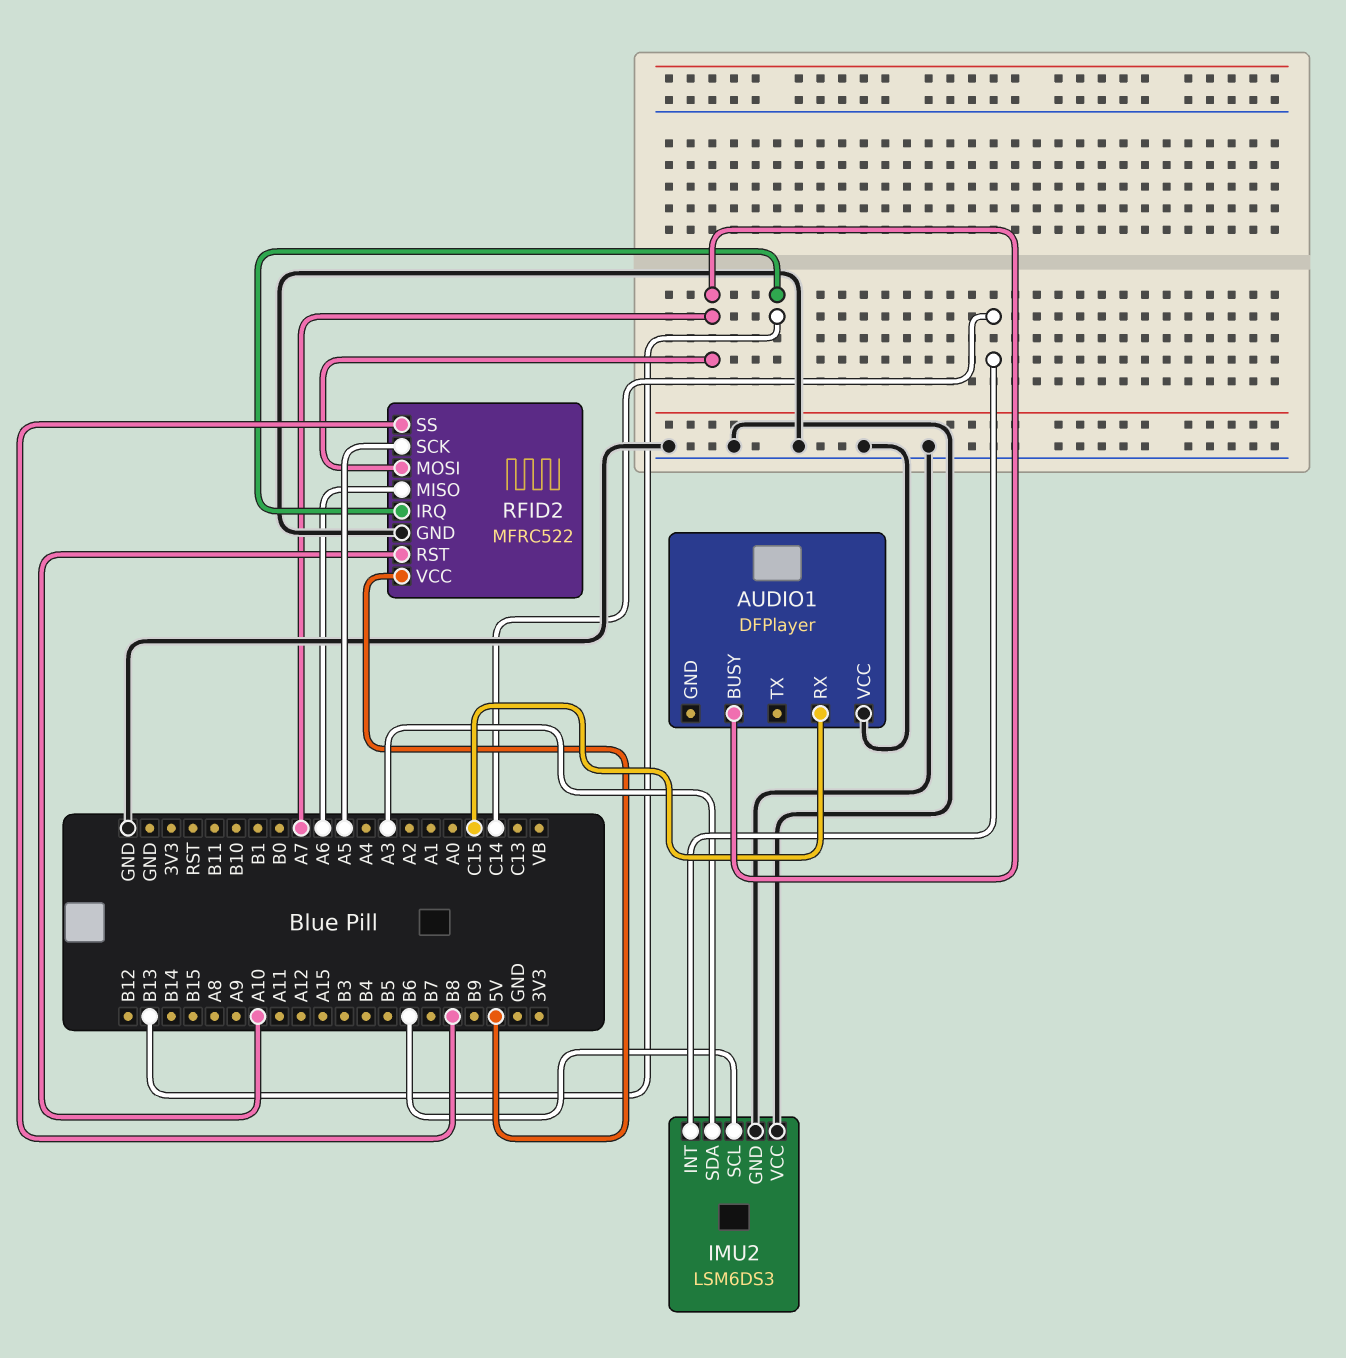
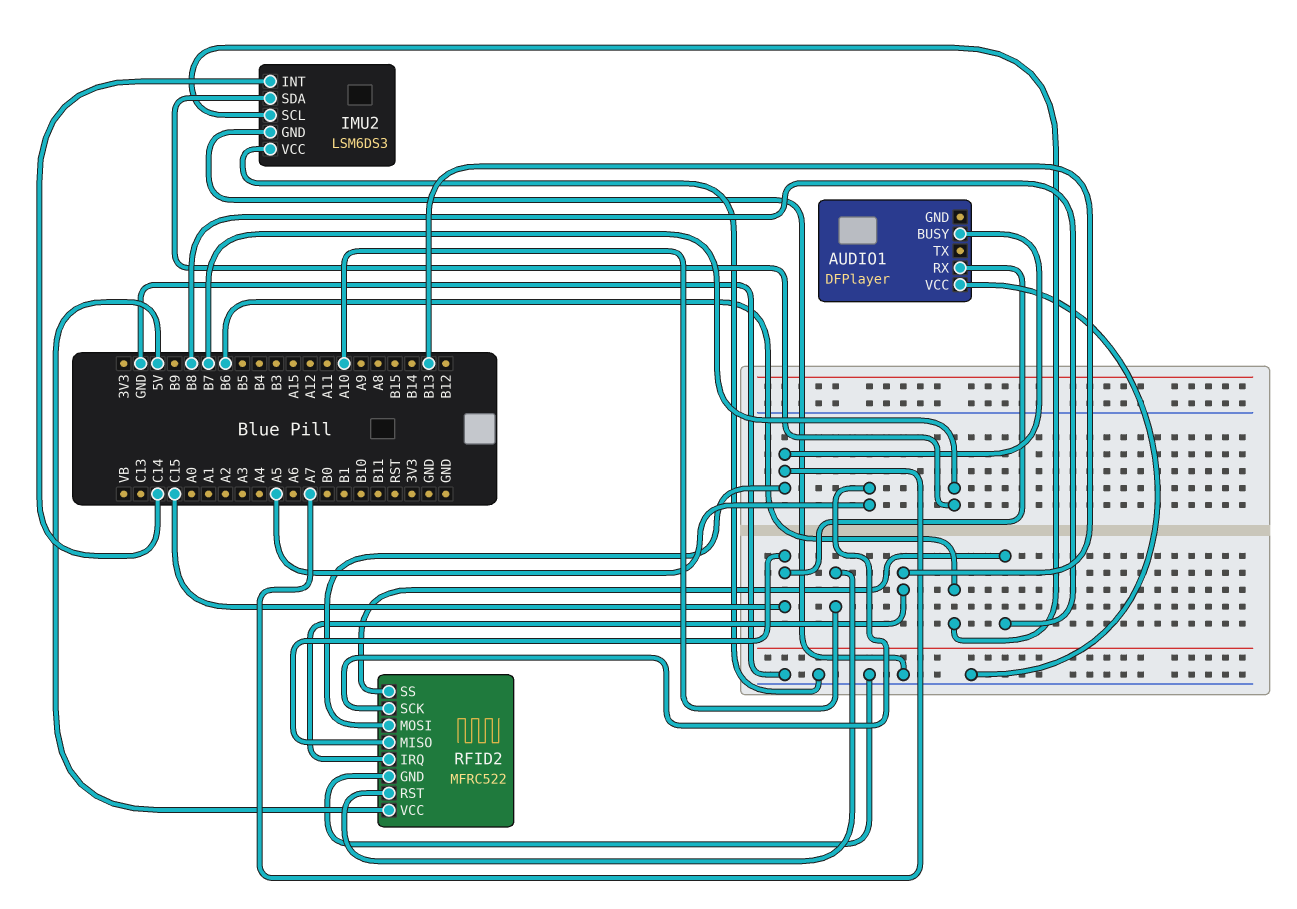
IMU2 pin SDA: A3 -> B7
RFID2 pin MISO: A6 -> C15

